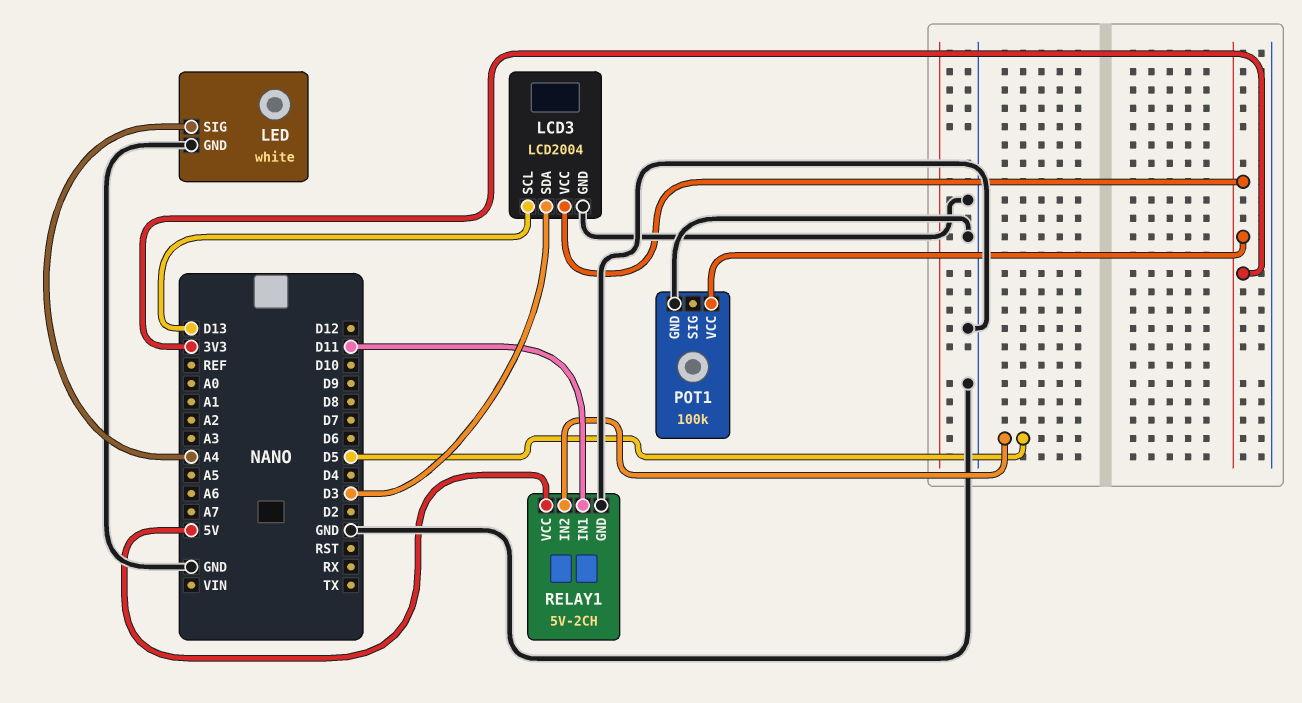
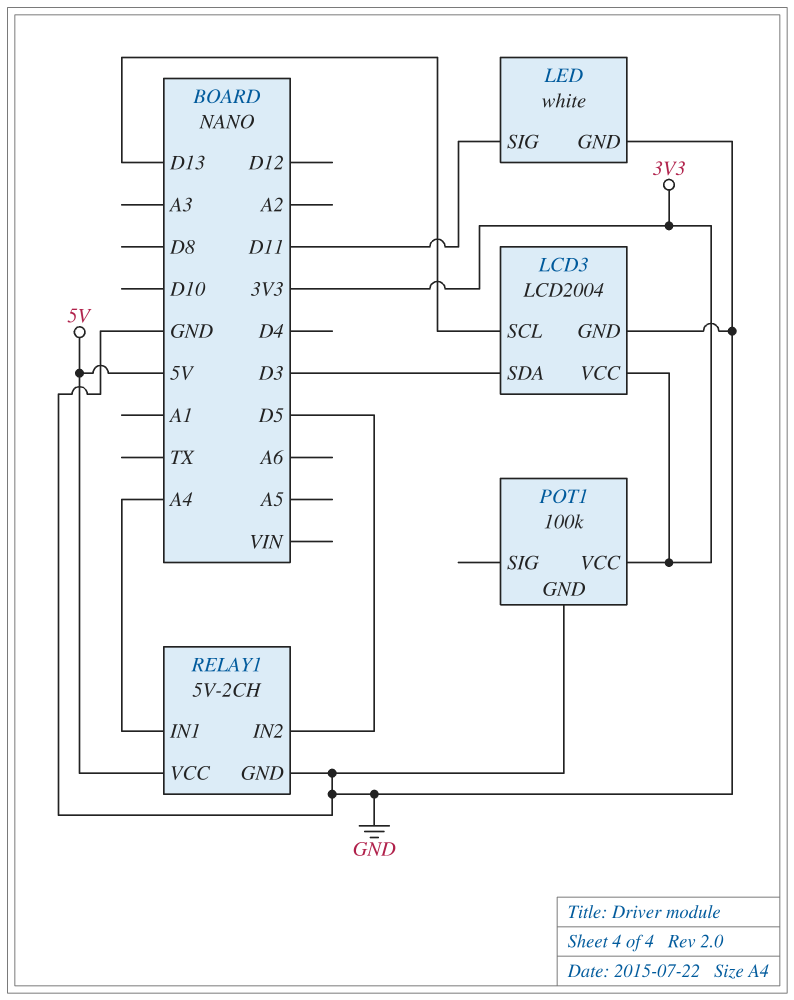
LED pin SIG: A4 -> D11
RELAY1 pin IN1: D11 -> A4

